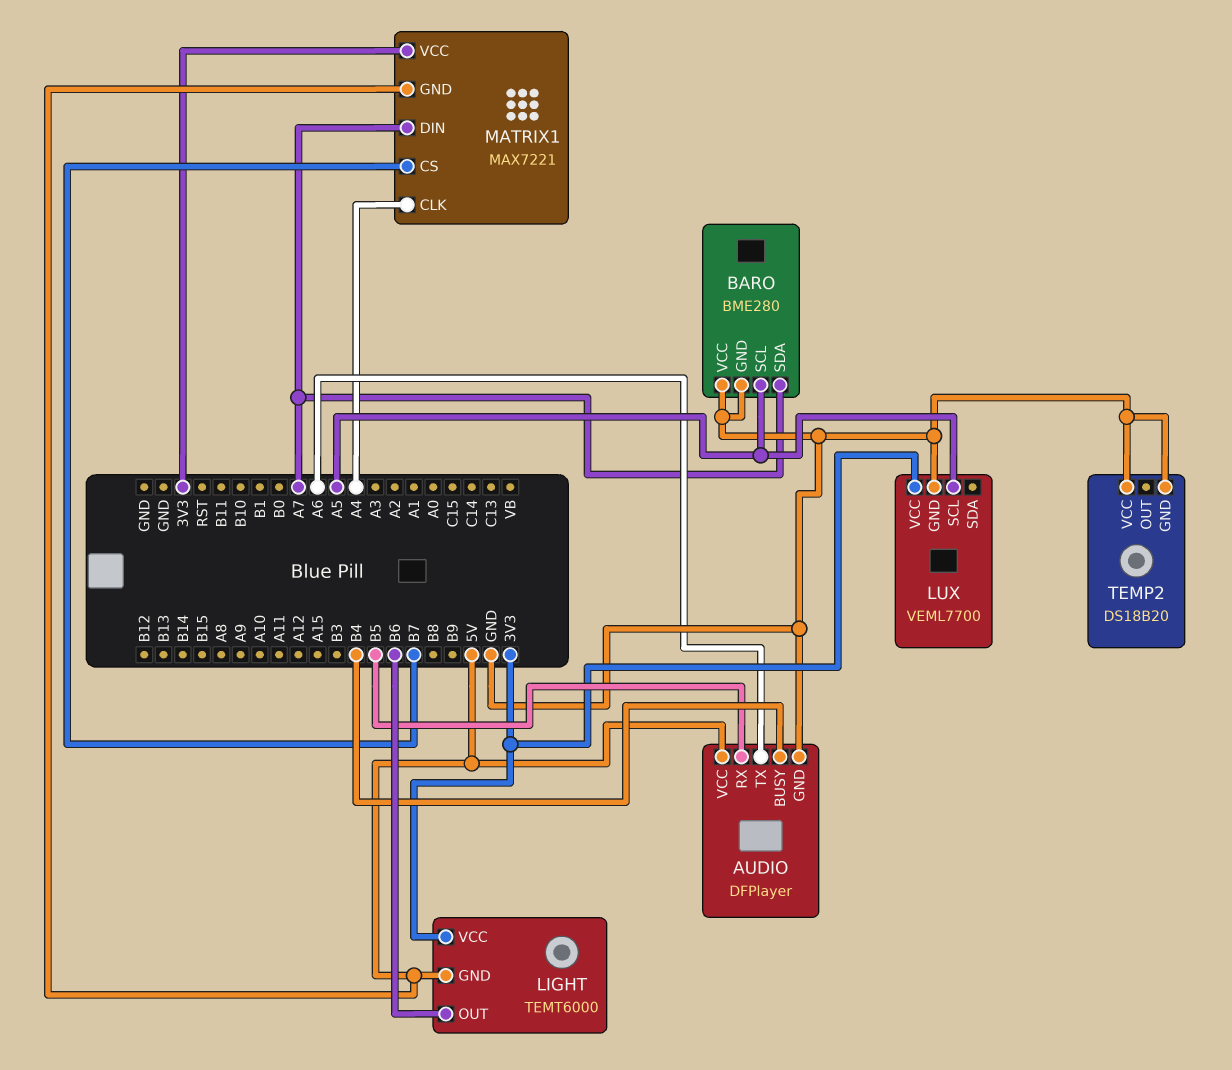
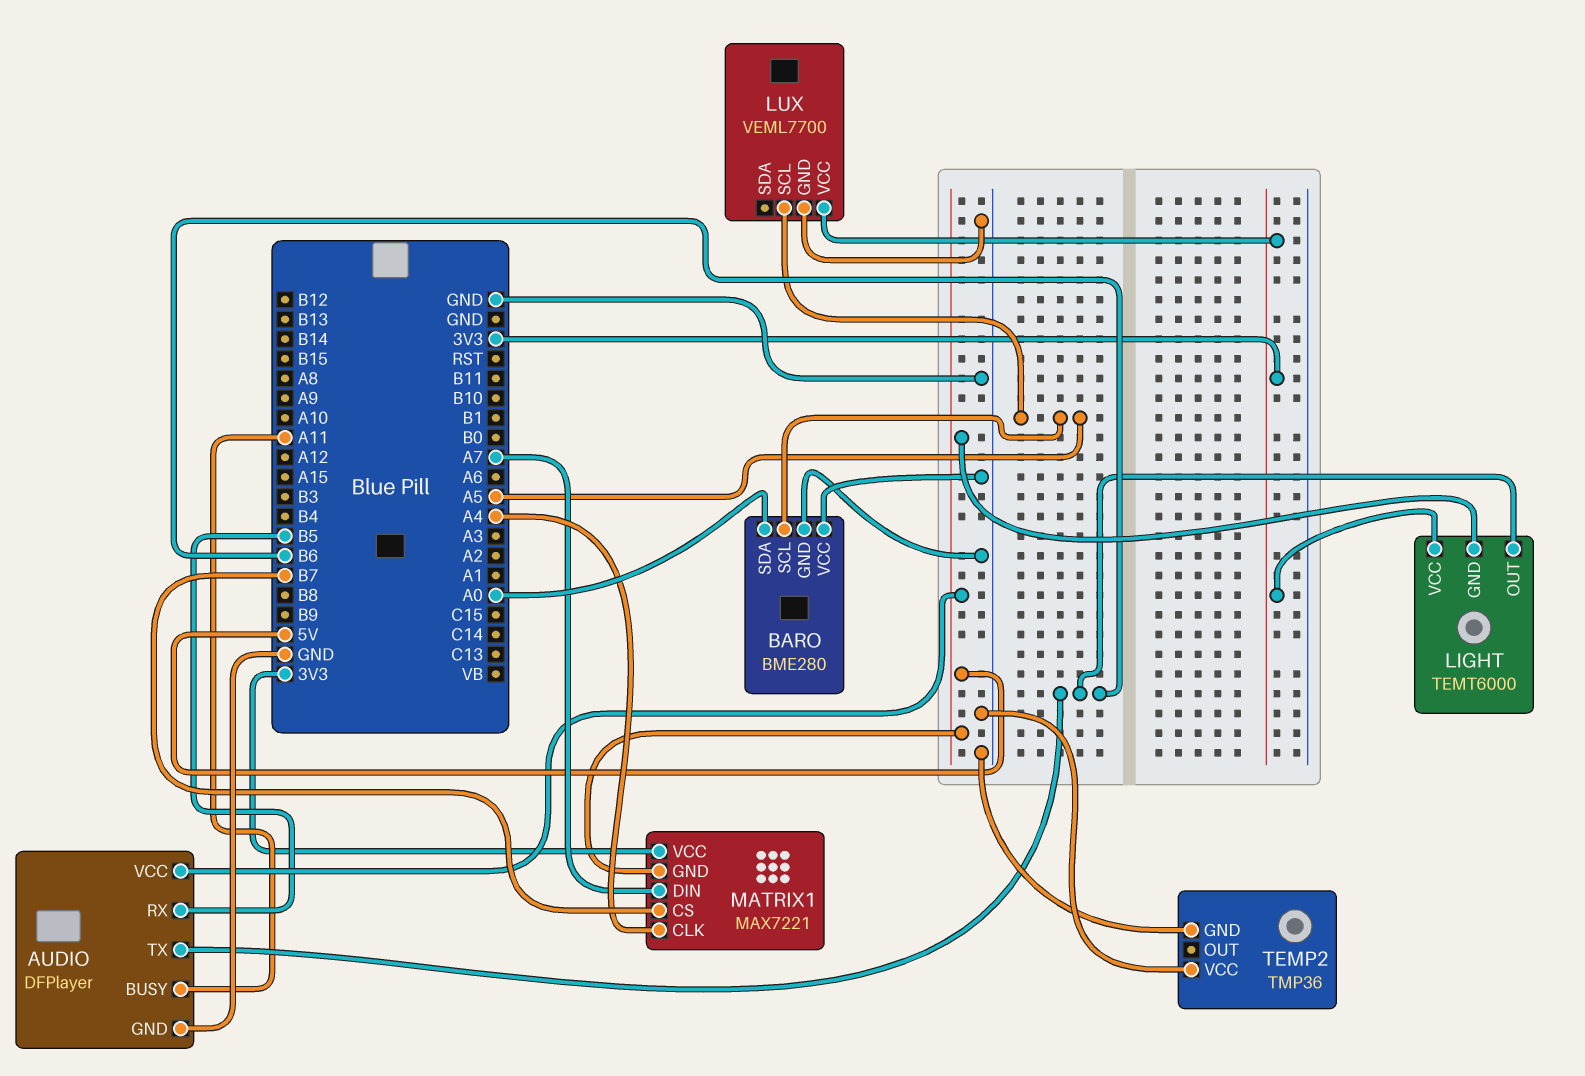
AUDIO pin BUSY: B4 -> A11
AUDIO pin TX: A6 -> B6
BARO pin SDA: A7 -> A0
TEMP2: DS18B20 -> TMP36

